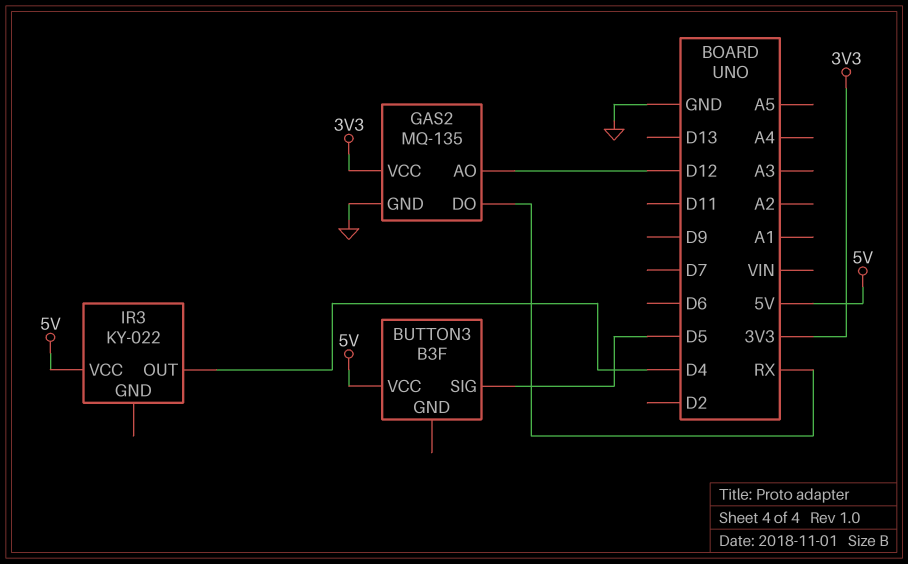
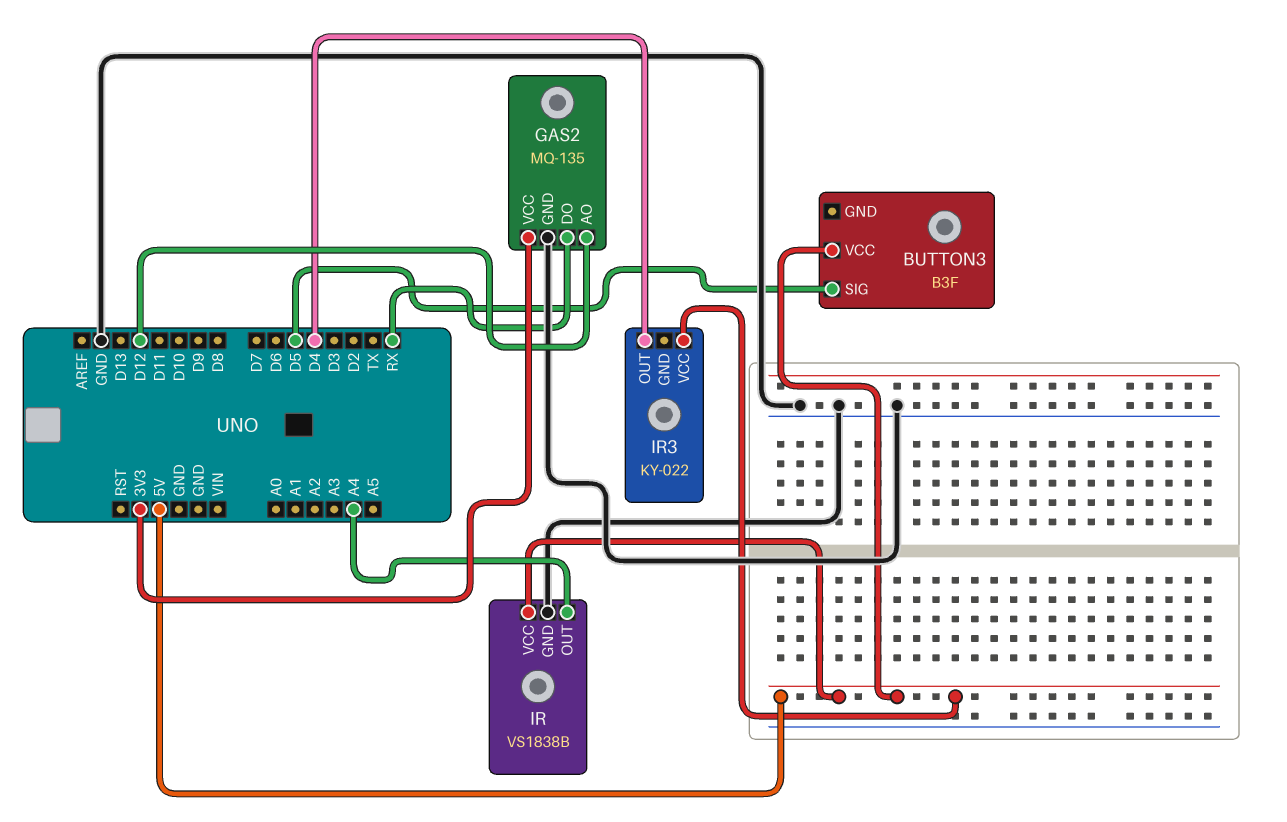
IR: none -> VS1838B
IR pin GND: none -> GND
IR pin OUT: none -> A4
IR pin VCC: none -> 5V

